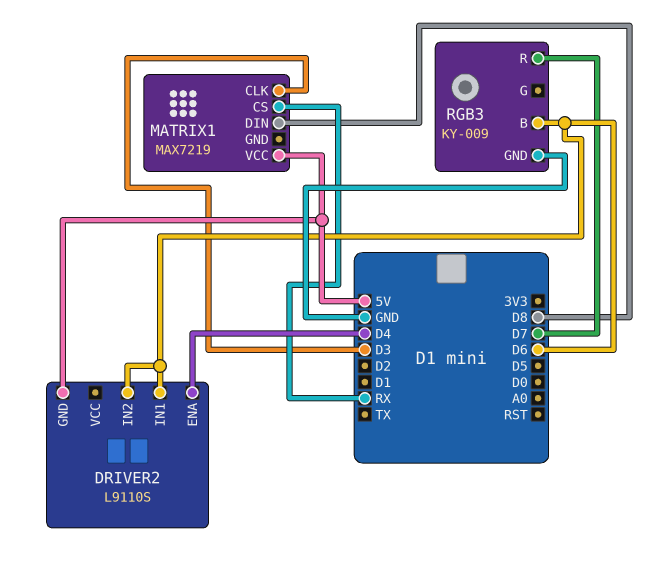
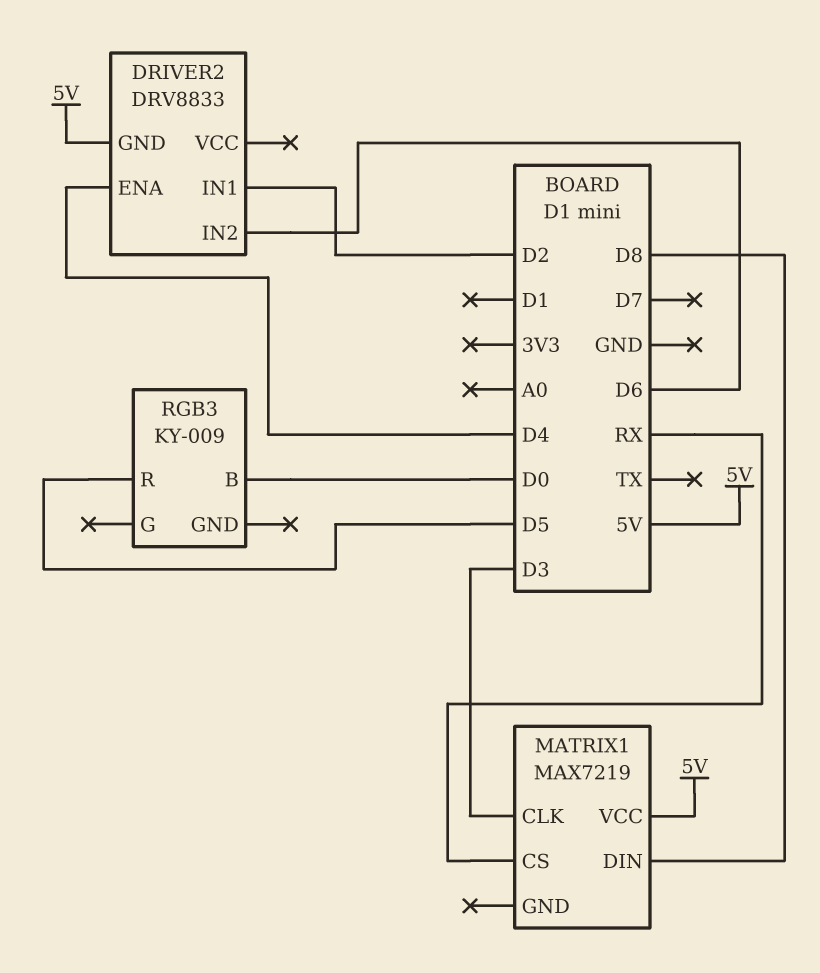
DRIVER2: L9110S -> DRV8833
DRIVER2 pin IN1: D6 -> D2
RGB3 pin B: D6 -> D0
RGB3 pin GND: GND -> none
RGB3 pin R: D7 -> D5

